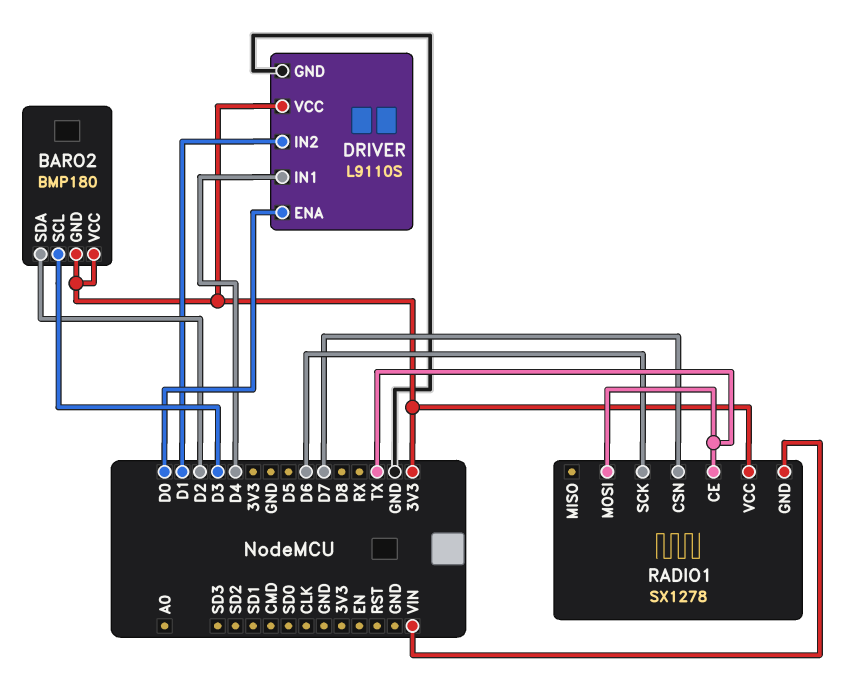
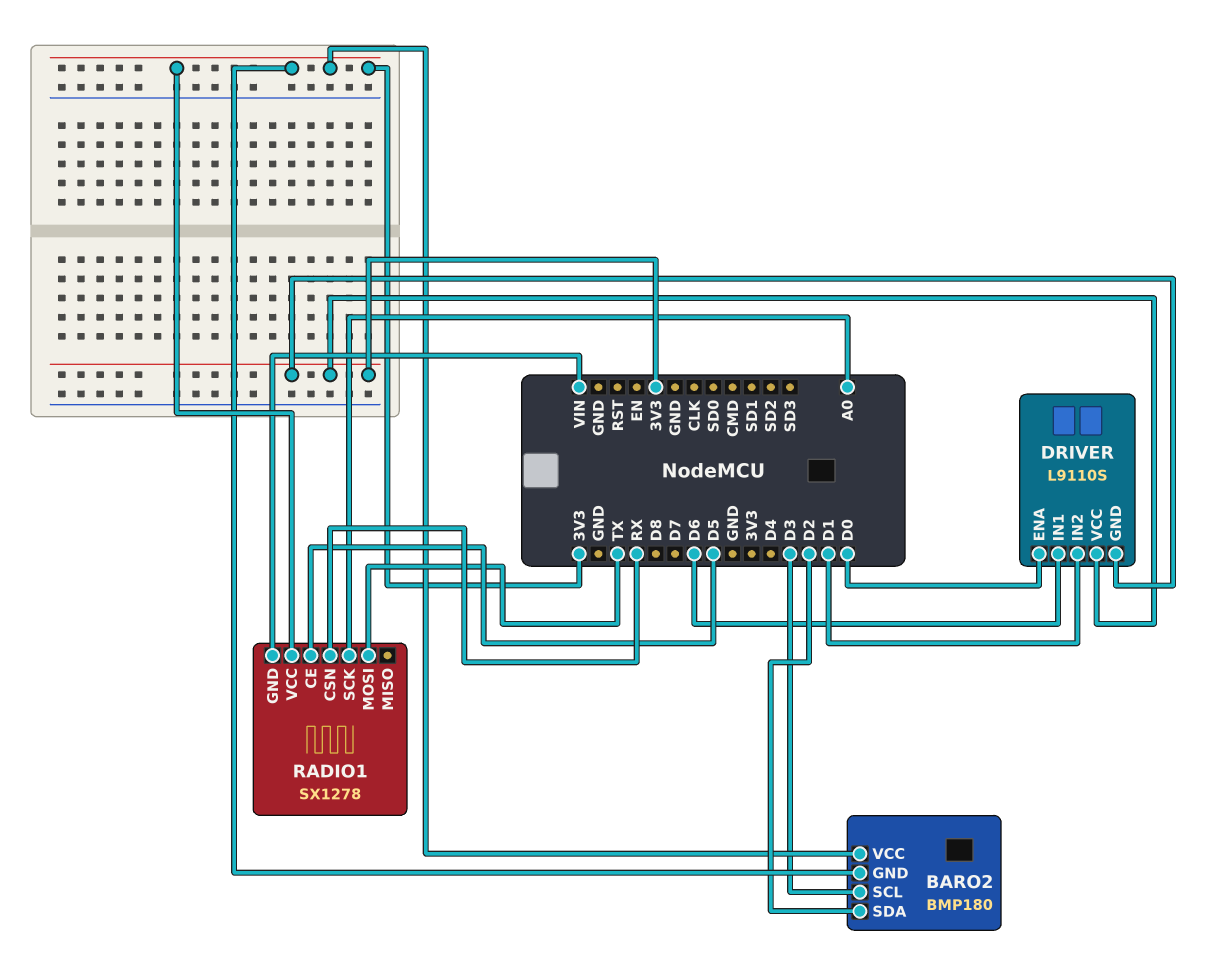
DRIVER pin GND: GND -> 3V3
DRIVER pin IN1: D4 -> D6
RADIO1 pin CE: TX -> D5
RADIO1 pin CSN: D7 -> RX
RADIO1 pin SCK: D6 -> A0

